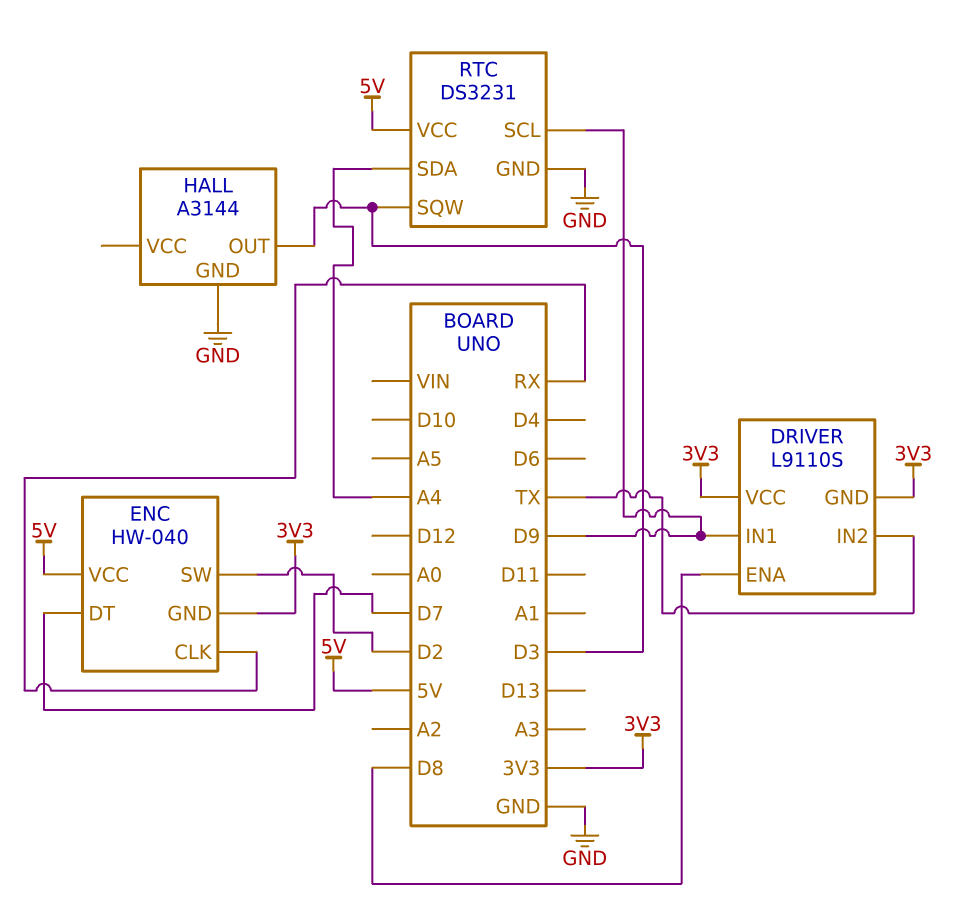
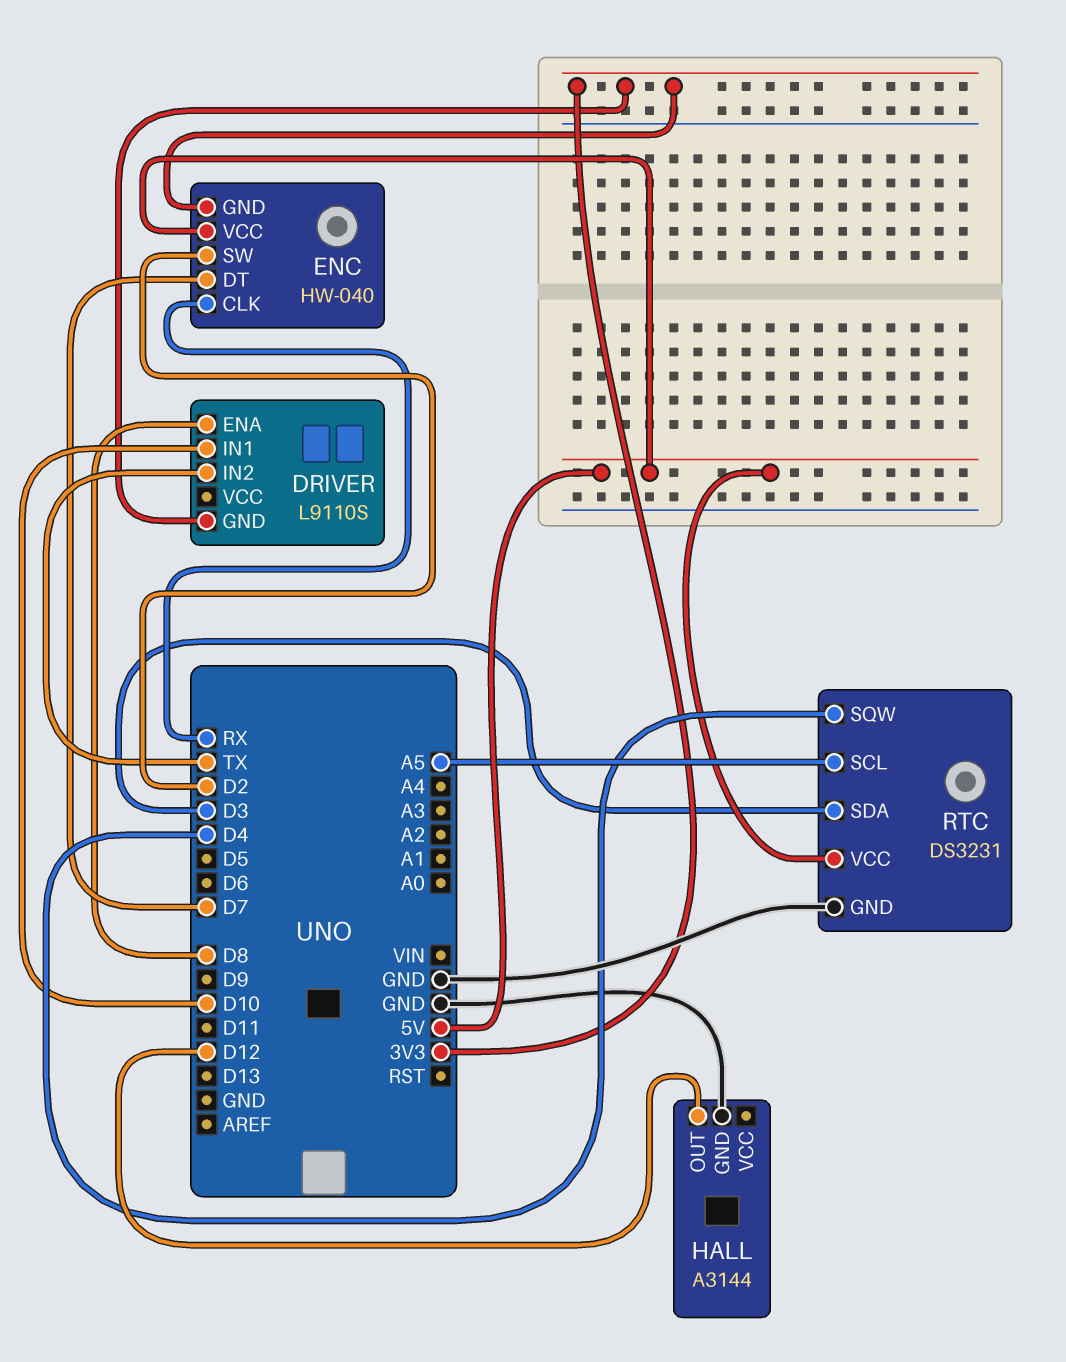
DRIVER pin IN1: D9 -> D10
DRIVER pin VCC: 3V3 -> none
HALL pin OUT: D3 -> D12
RTC pin SCL: D9 -> A5
RTC pin SDA: A4 -> D3
RTC pin SQW: D3 -> D4

